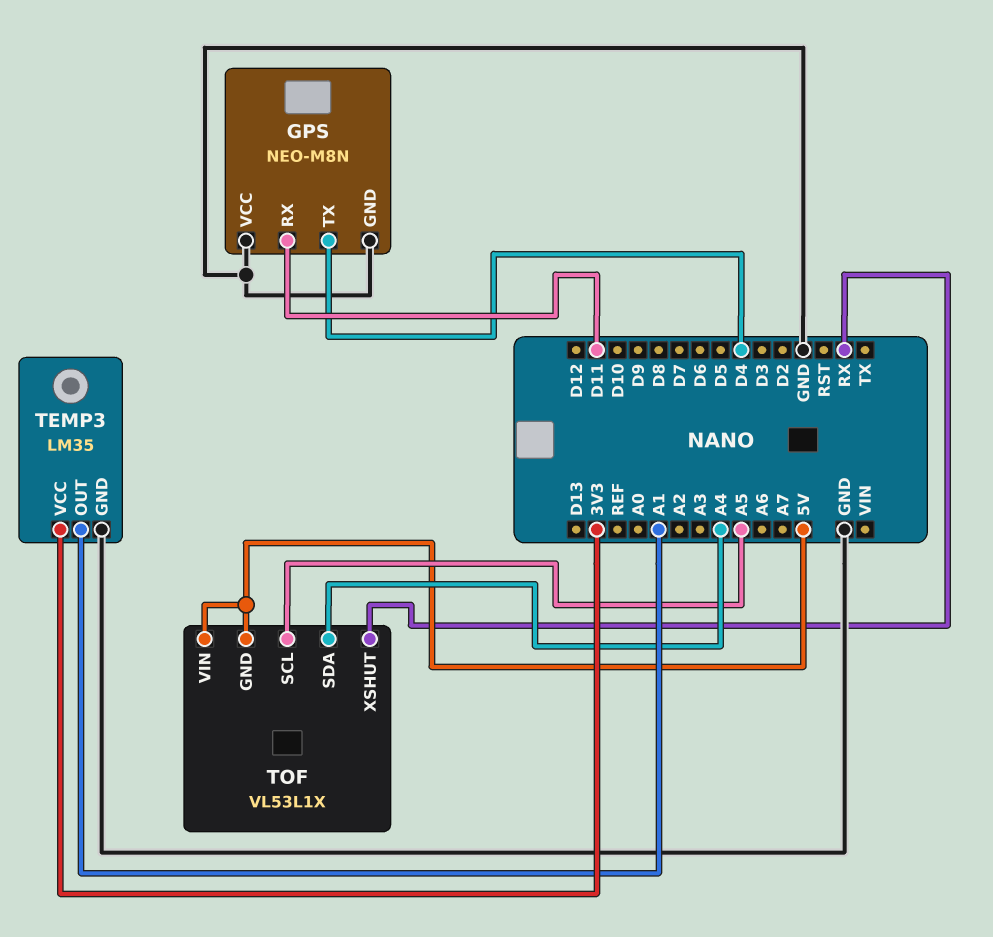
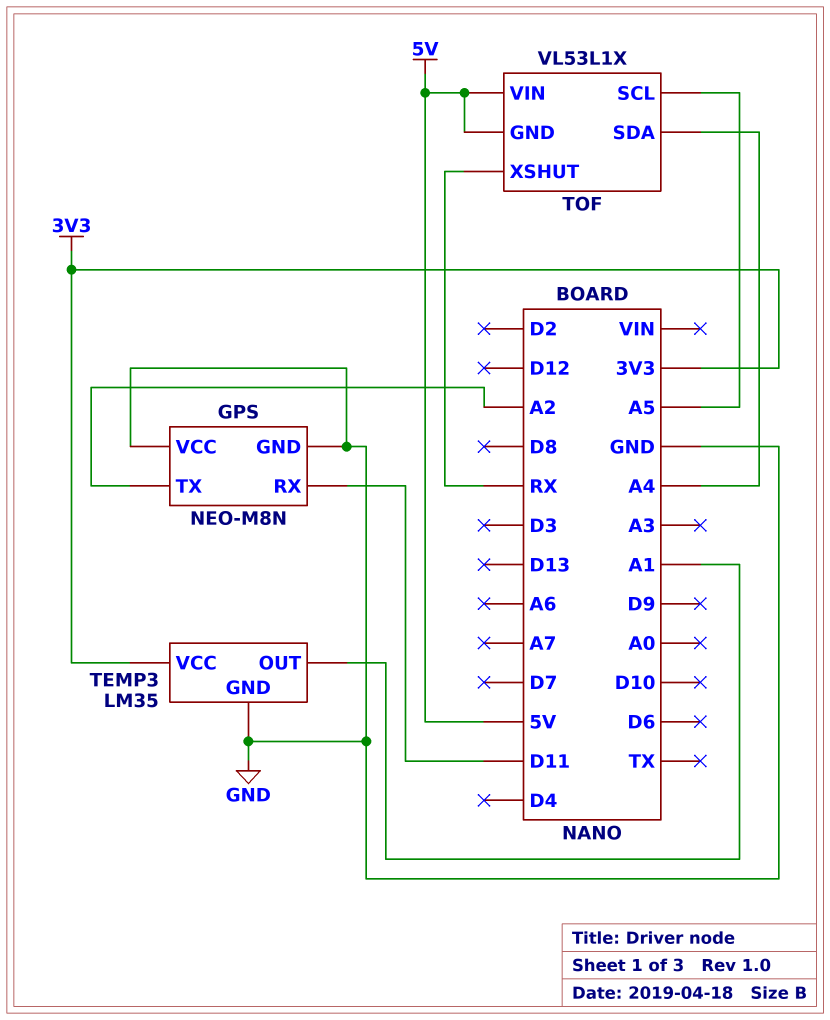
GPS pin TX: D4 -> A2

